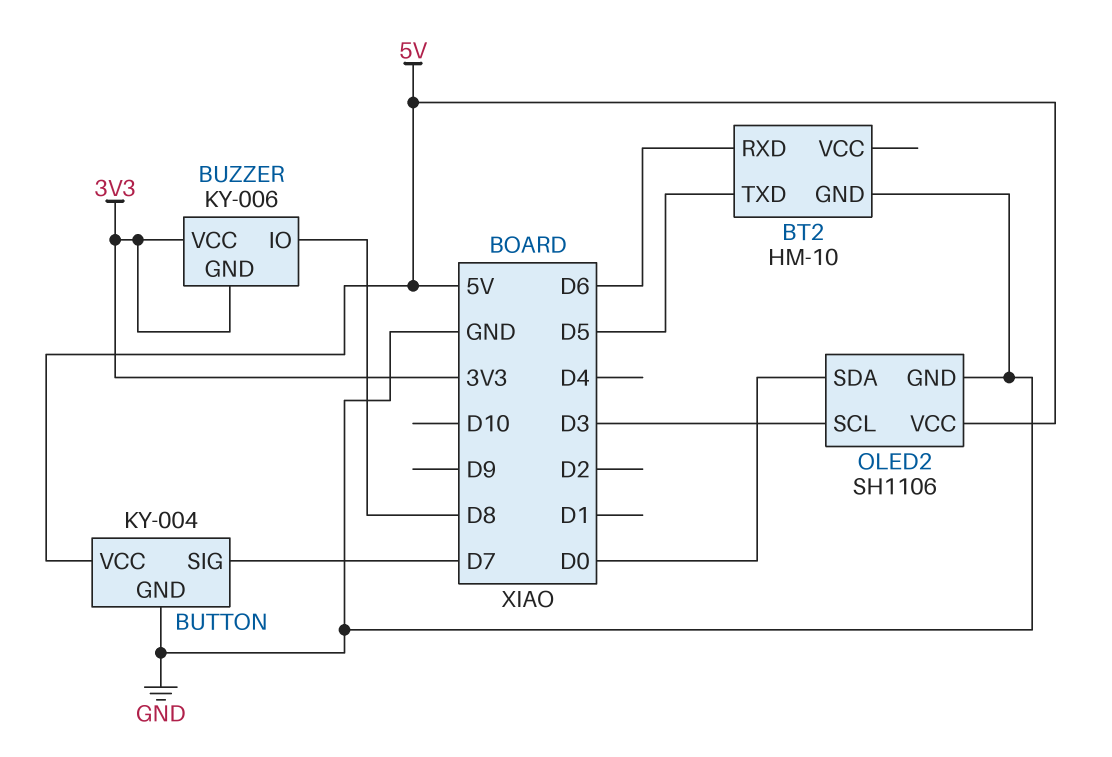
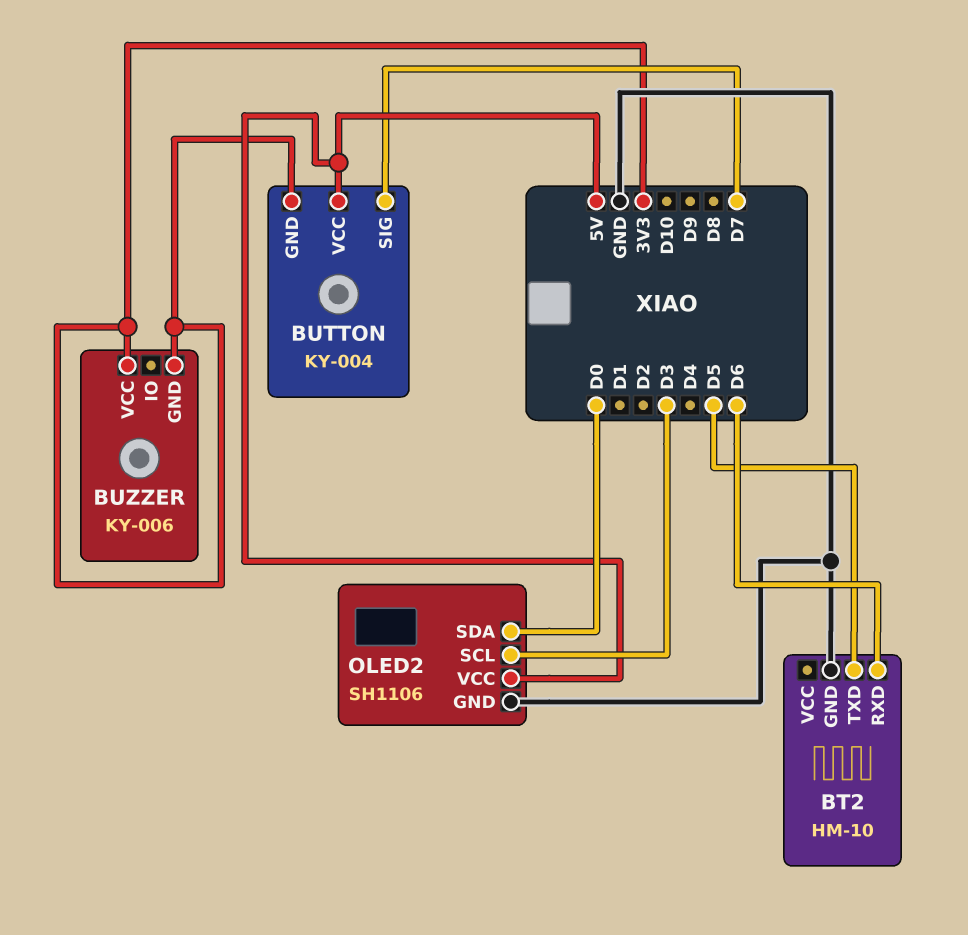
BUTTON pin GND: GND -> 3V3
BUZZER pin IO: D8 -> none

